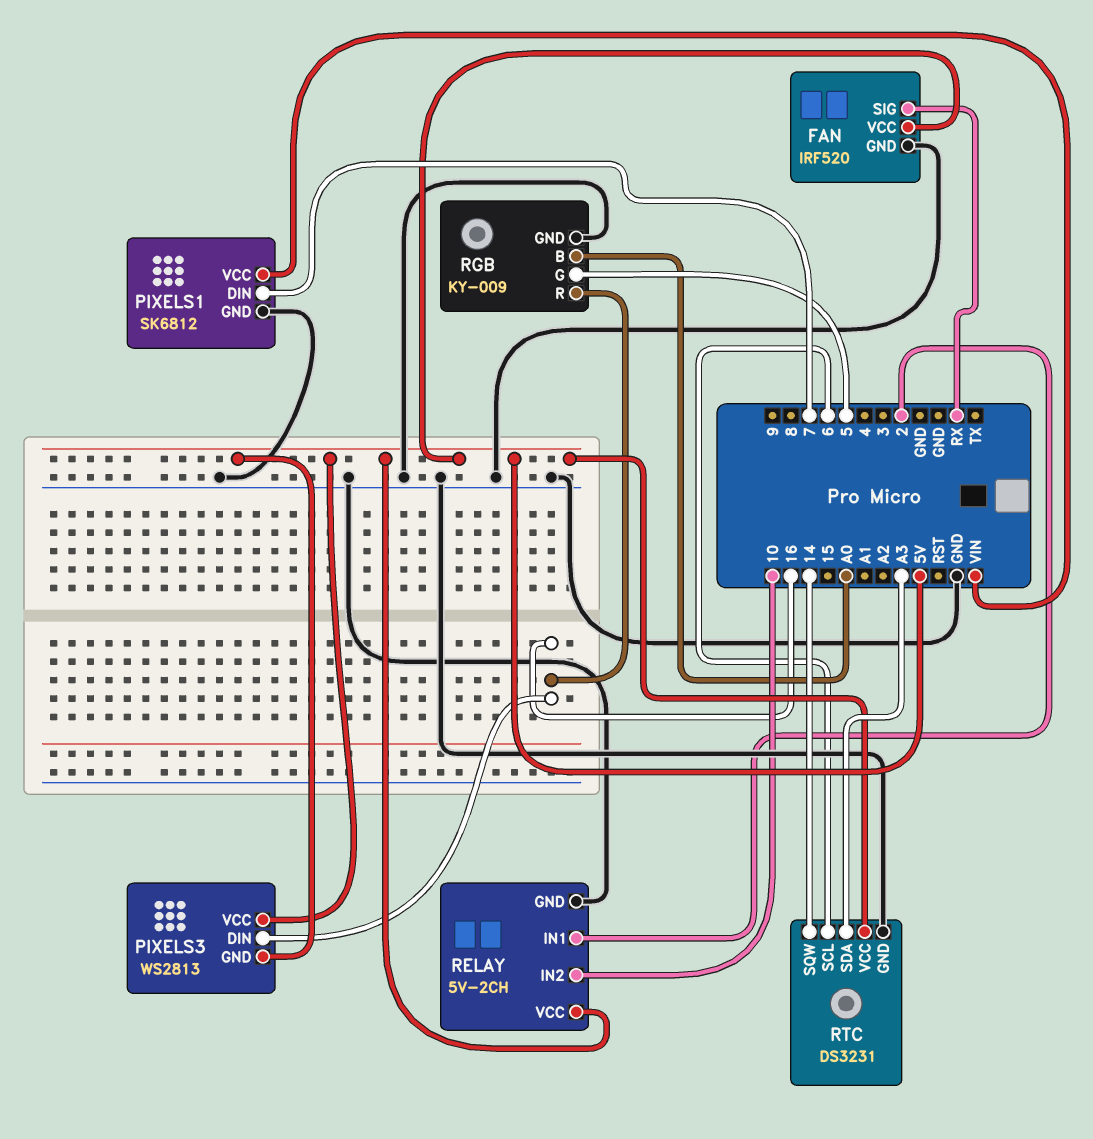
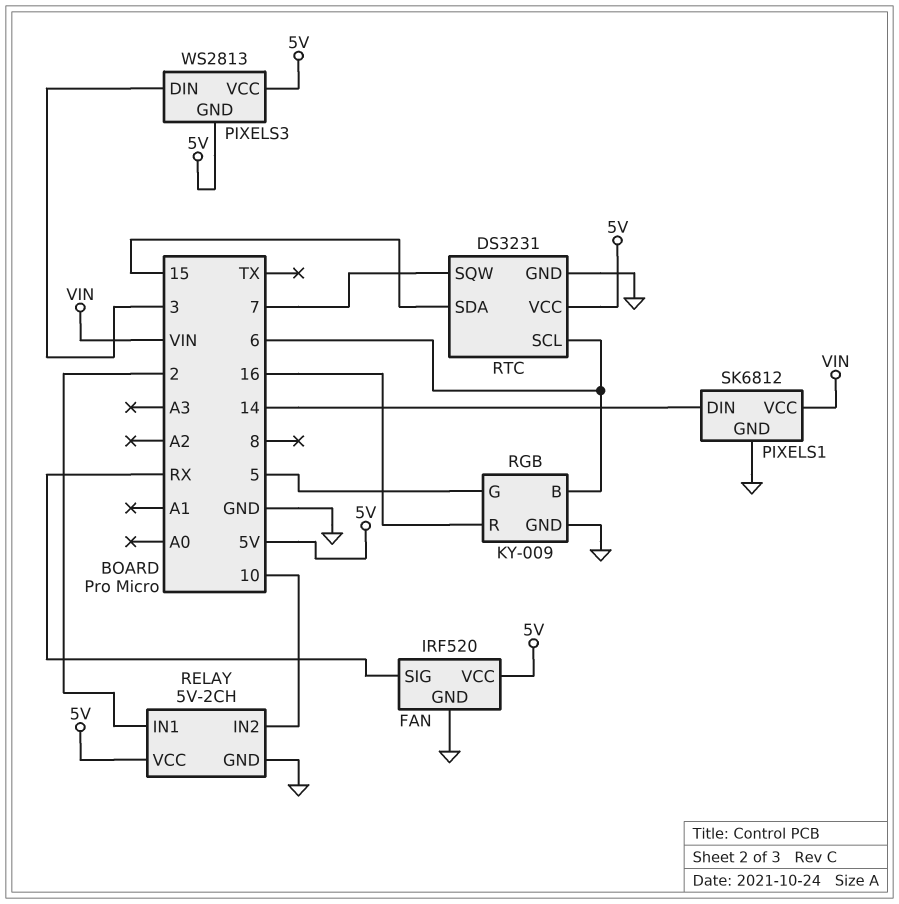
PIXELS1 pin DIN: 7 -> 14
PIXELS3 pin DIN: 16 -> 3
RGB pin B: A0 -> 6
RTC pin SDA: A3 -> 15
RTC pin SQW: 14 -> 7

